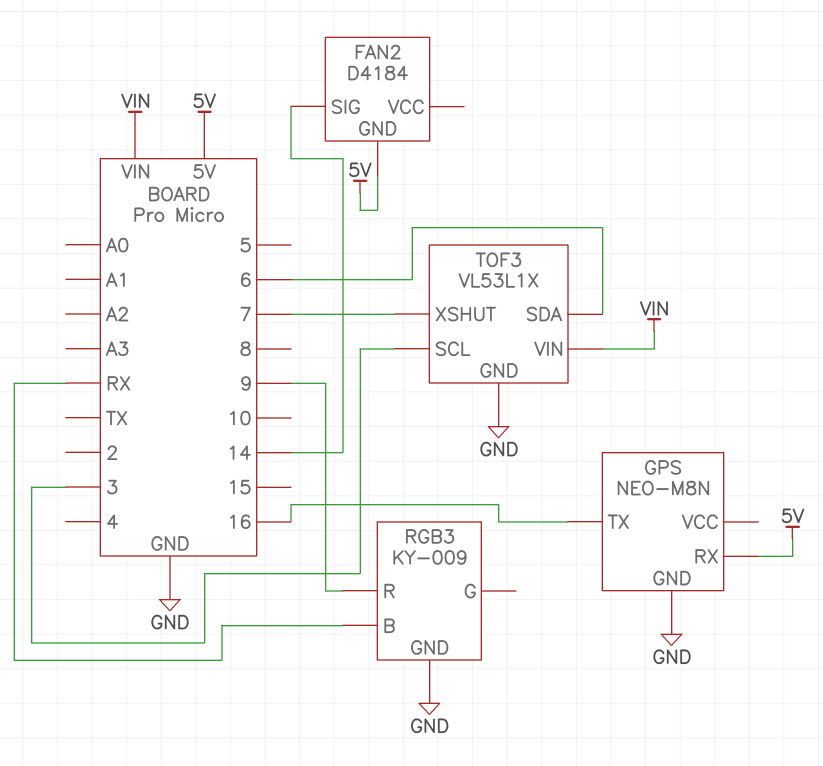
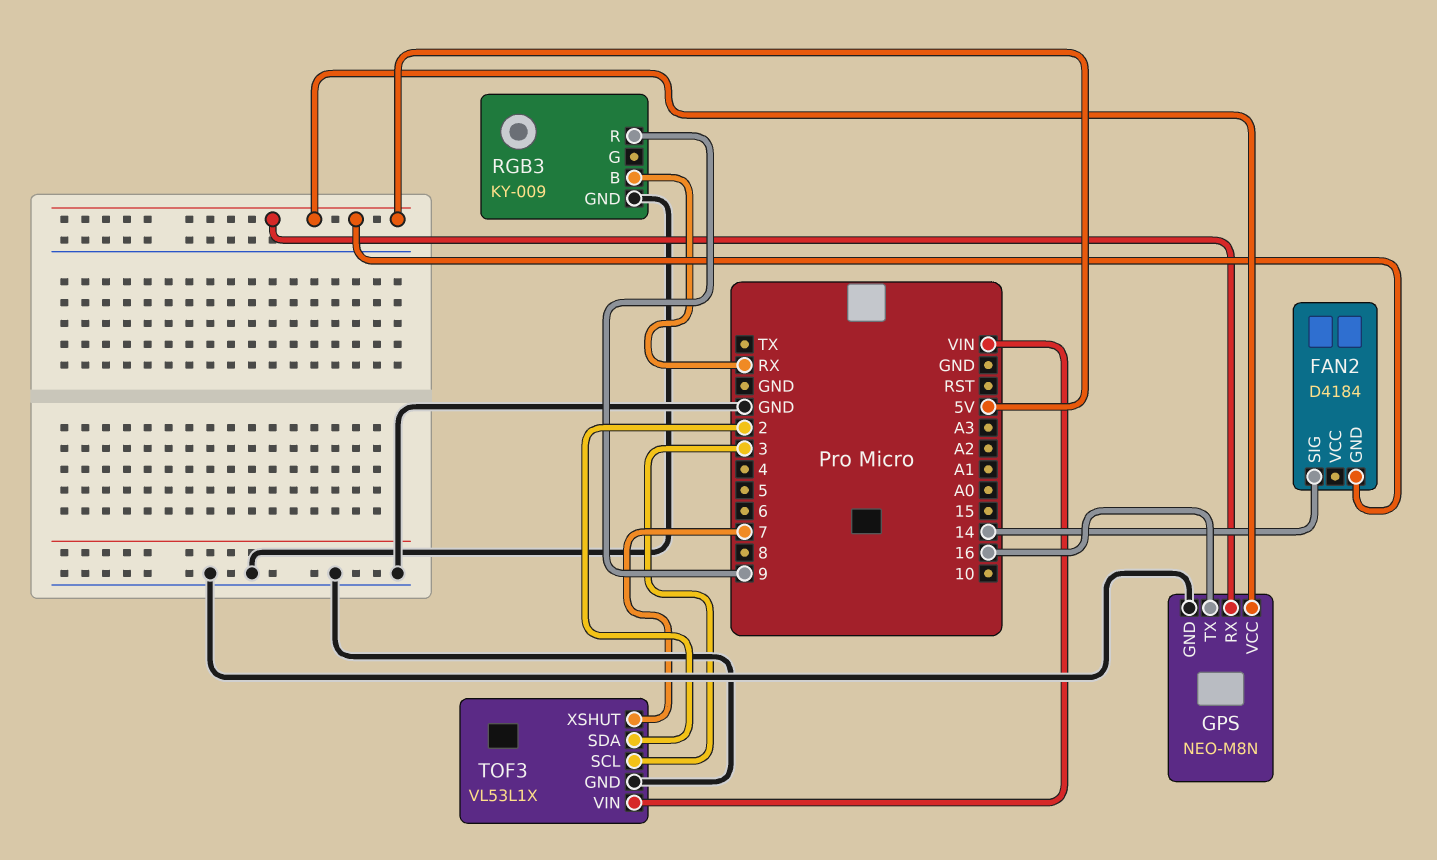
GPS pin VCC: none -> 5V
TOF3 pin SDA: 6 -> 2

